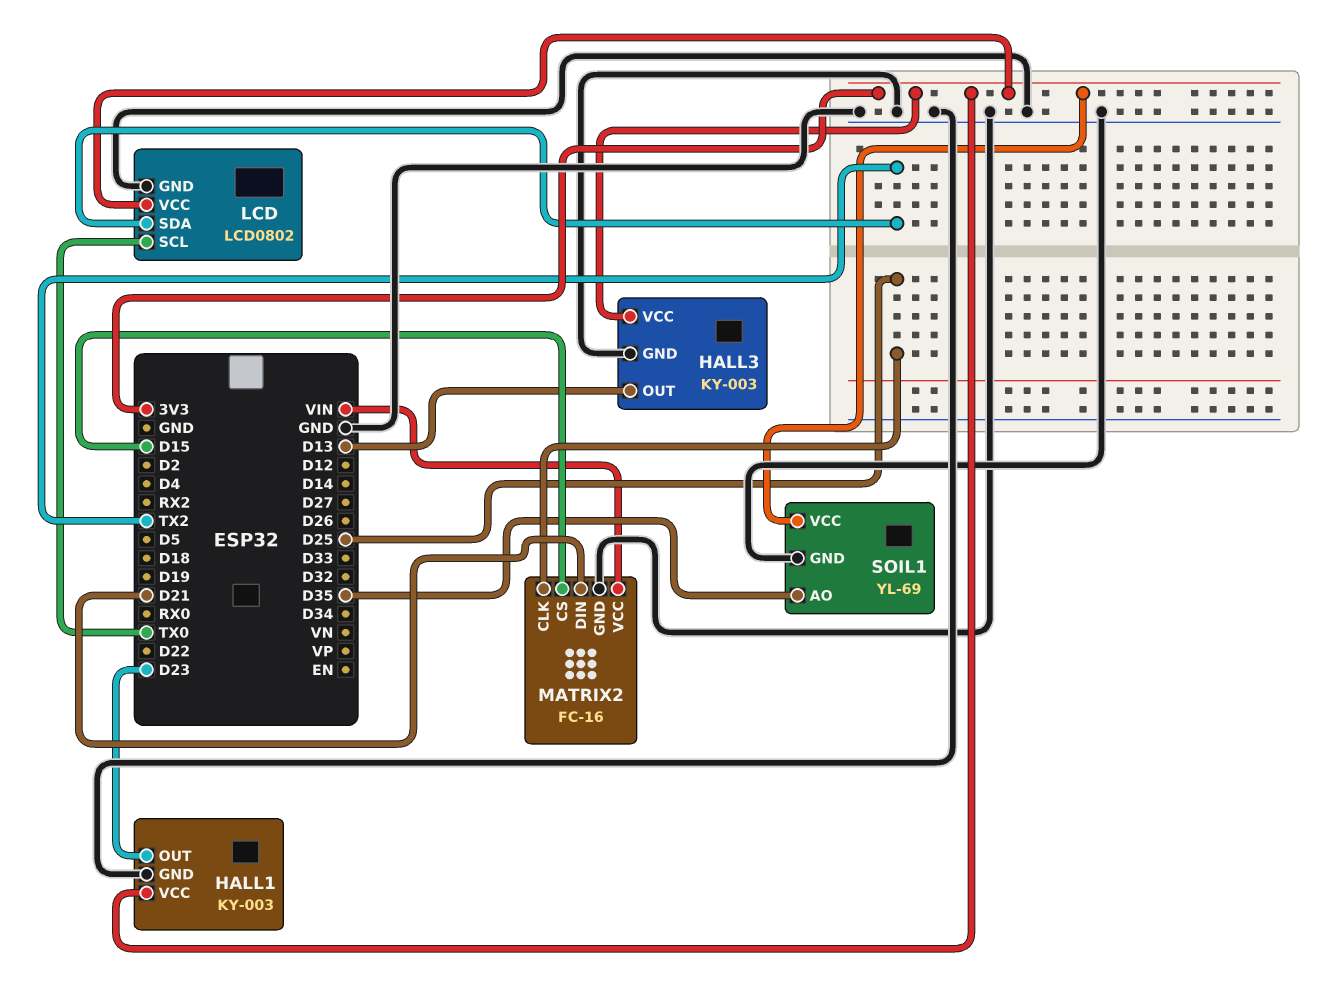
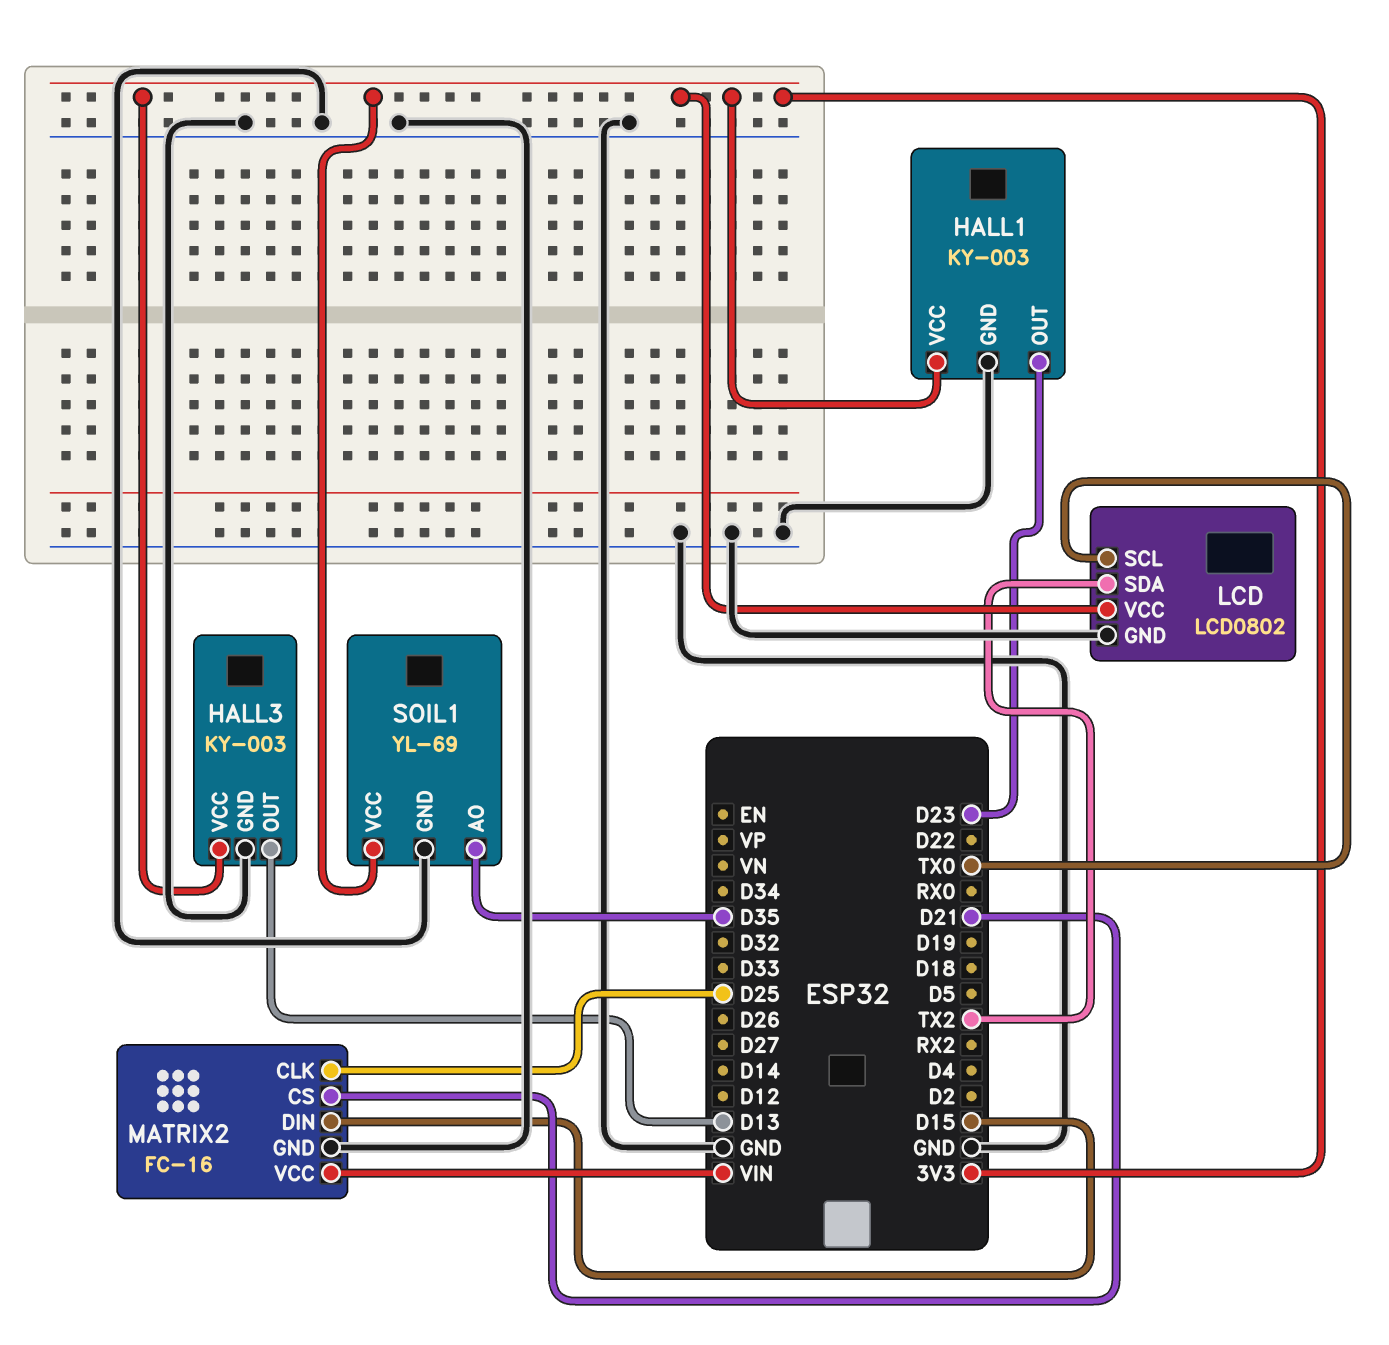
MATRIX2 pin CS: D15 -> D21
MATRIX2 pin DIN: D21 -> D15

